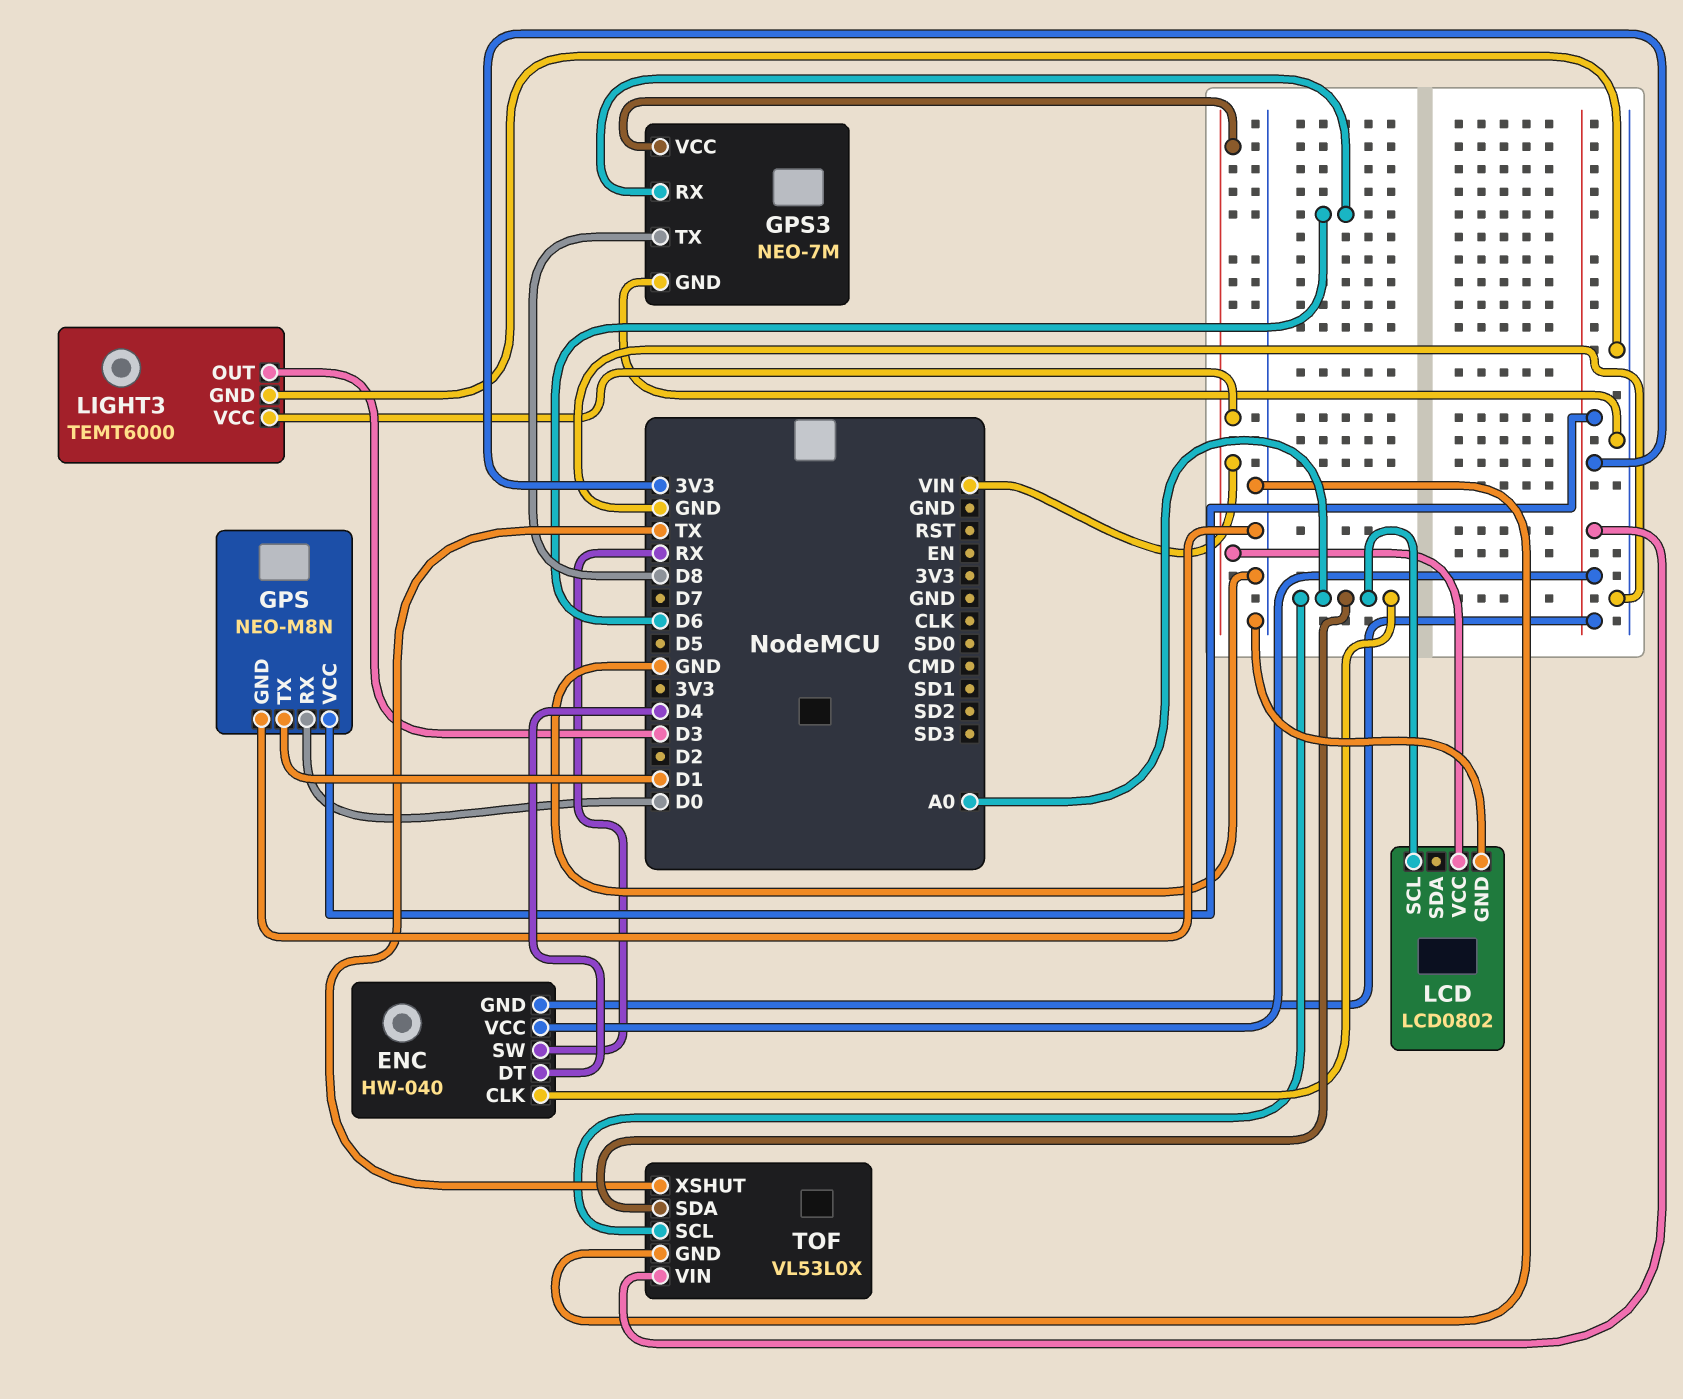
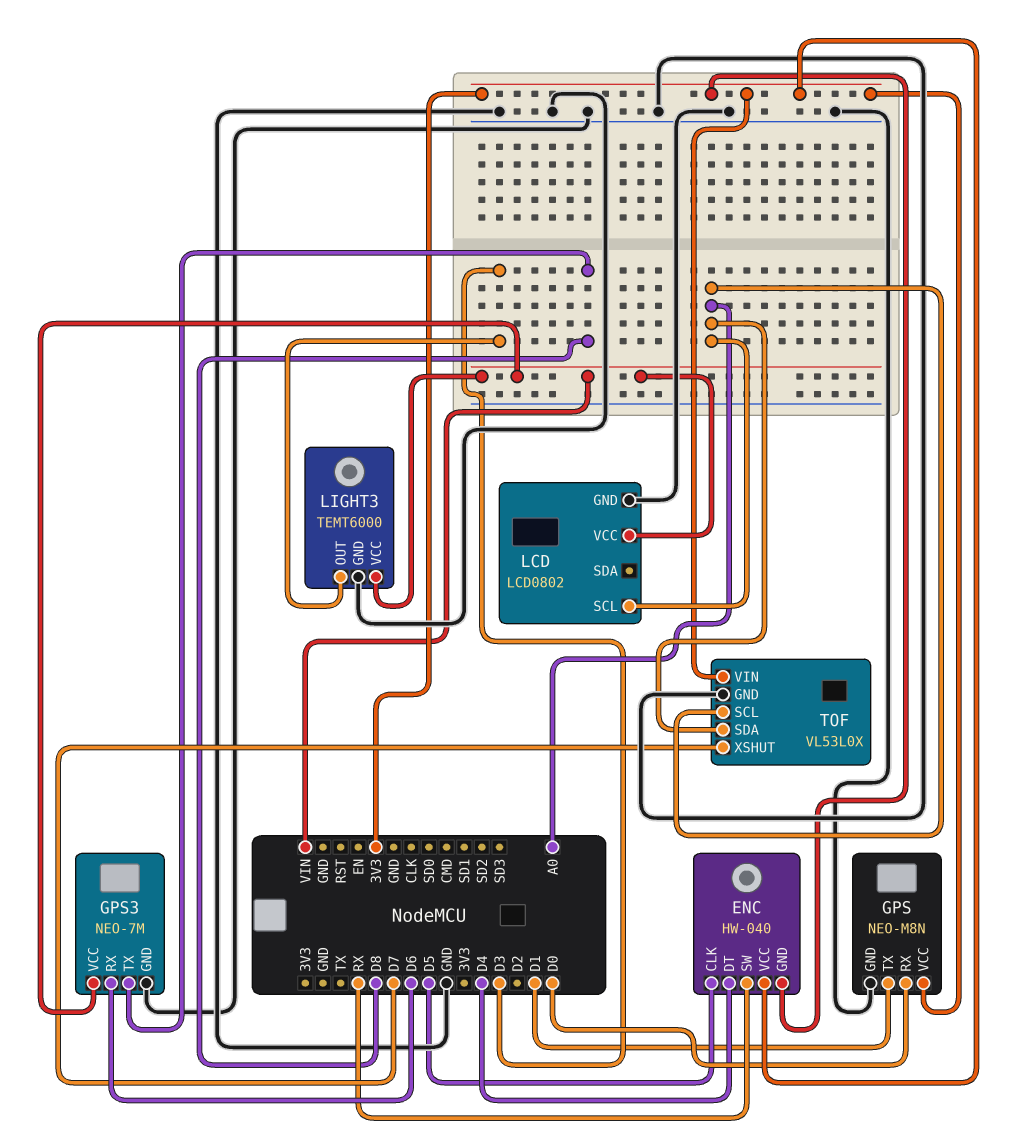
ENC pin CLK: A0 -> D5
TOF pin XSHUT: TX -> D7

